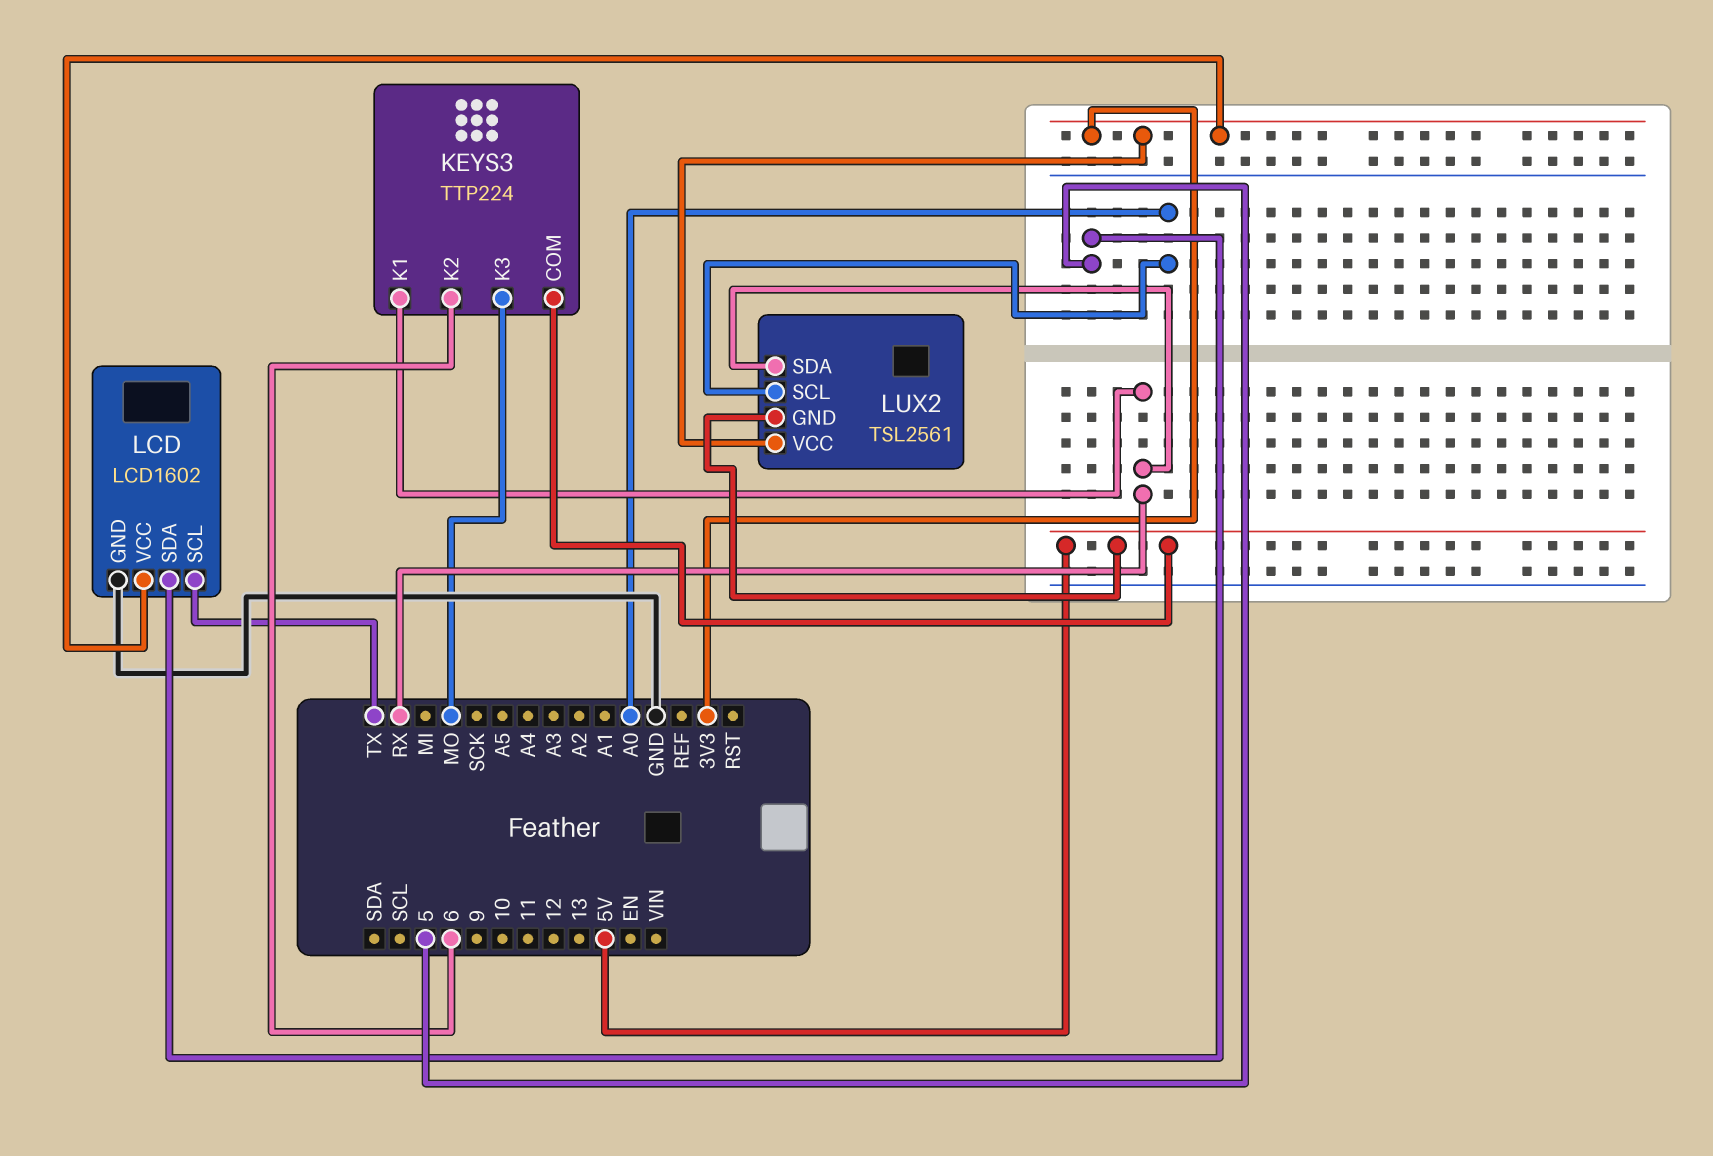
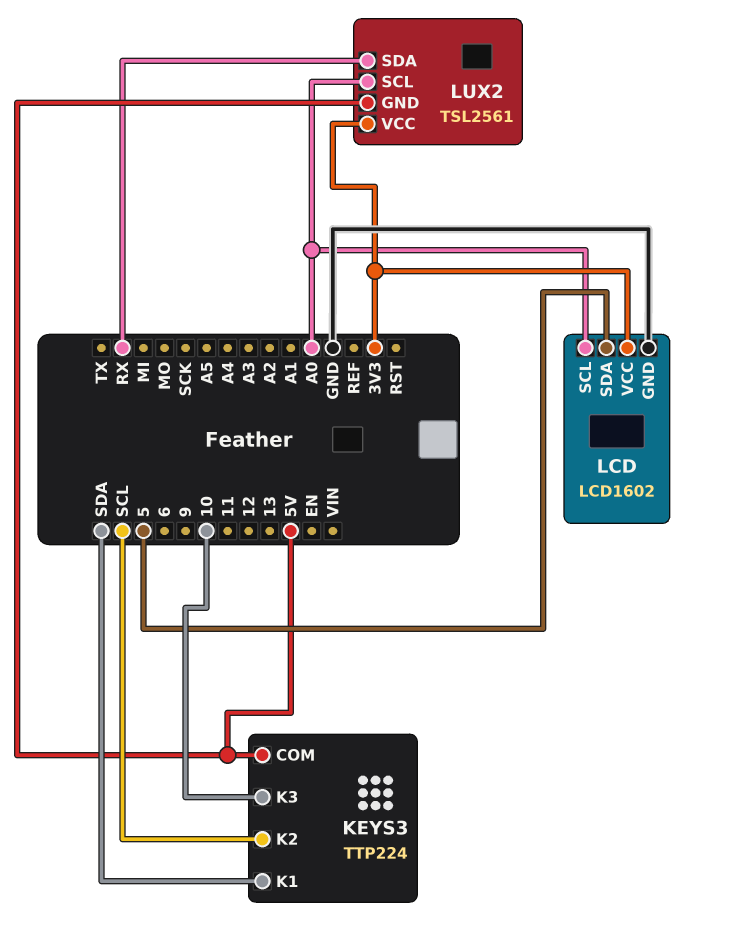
KEYS3 pin K1: RX -> SDA
KEYS3 pin K2: 6 -> SCL
KEYS3 pin K3: MO -> 10
LCD pin SCL: TX -> A0

